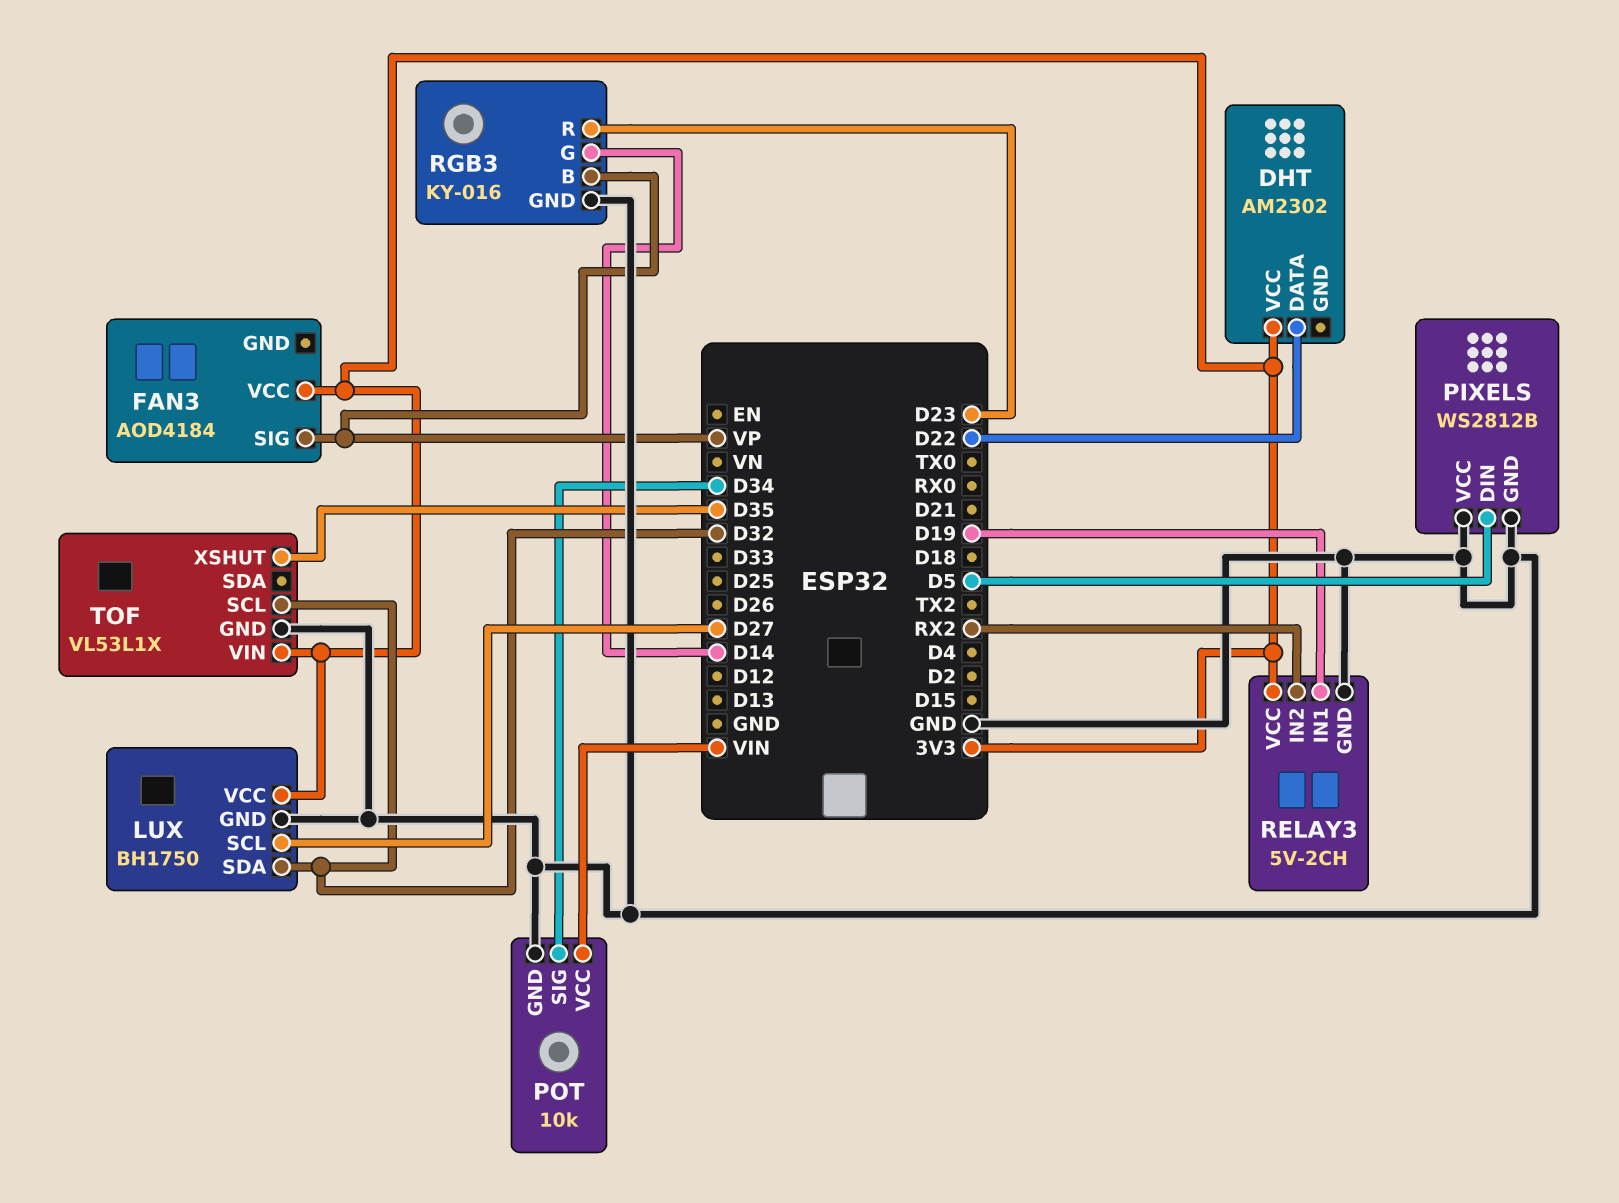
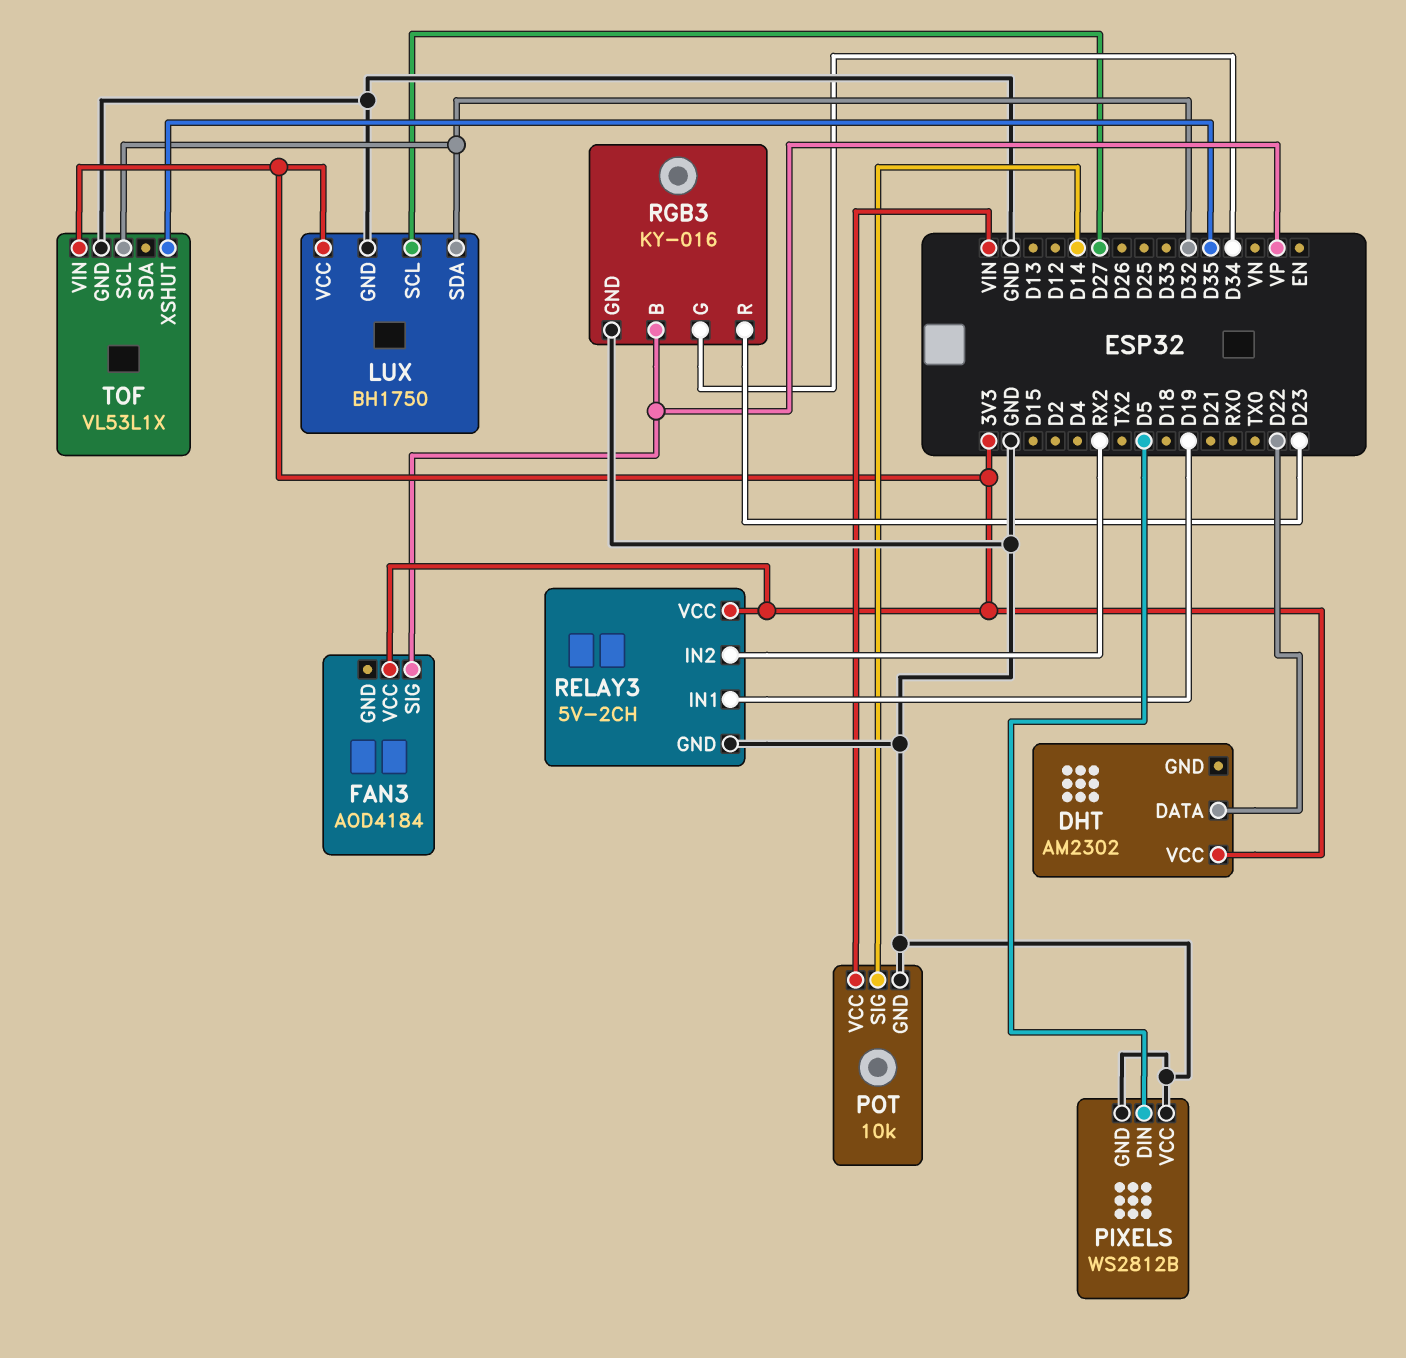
POT pin SIG: D34 -> D14
RGB3 pin G: D14 -> D34

